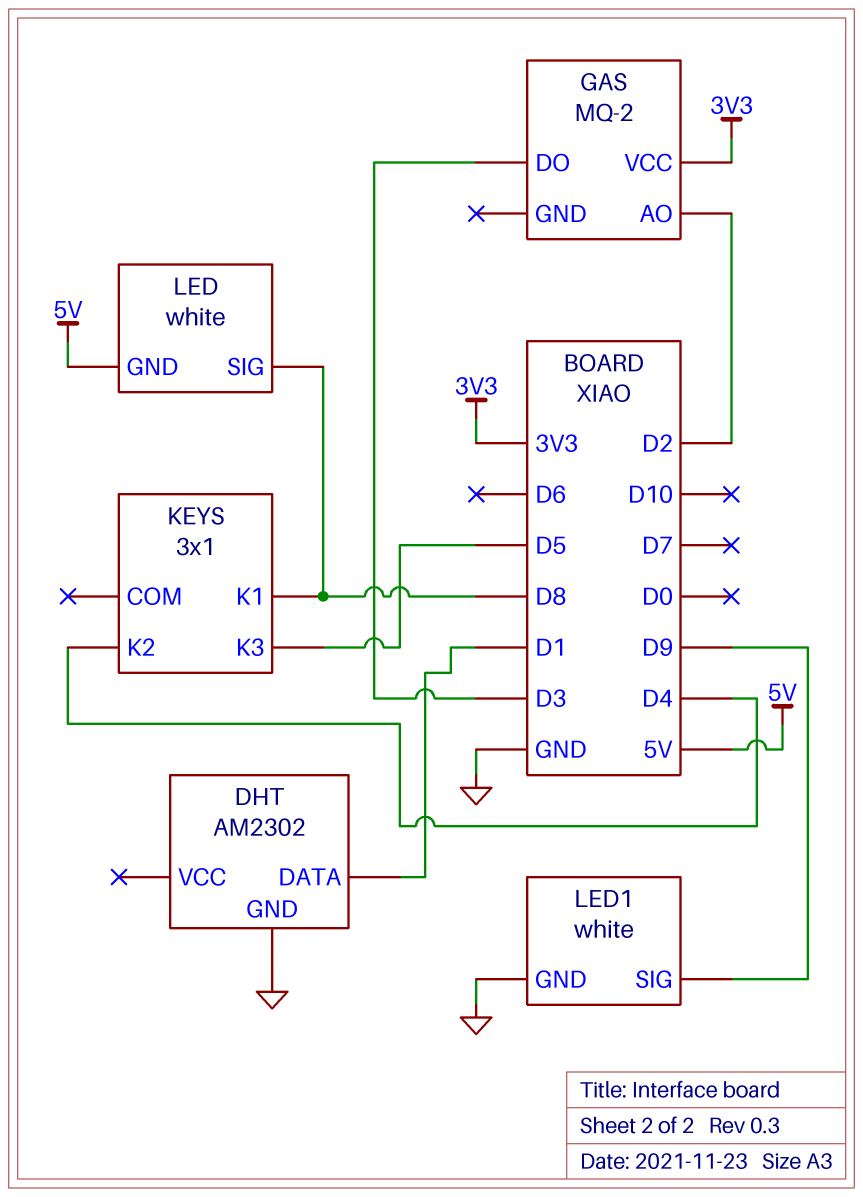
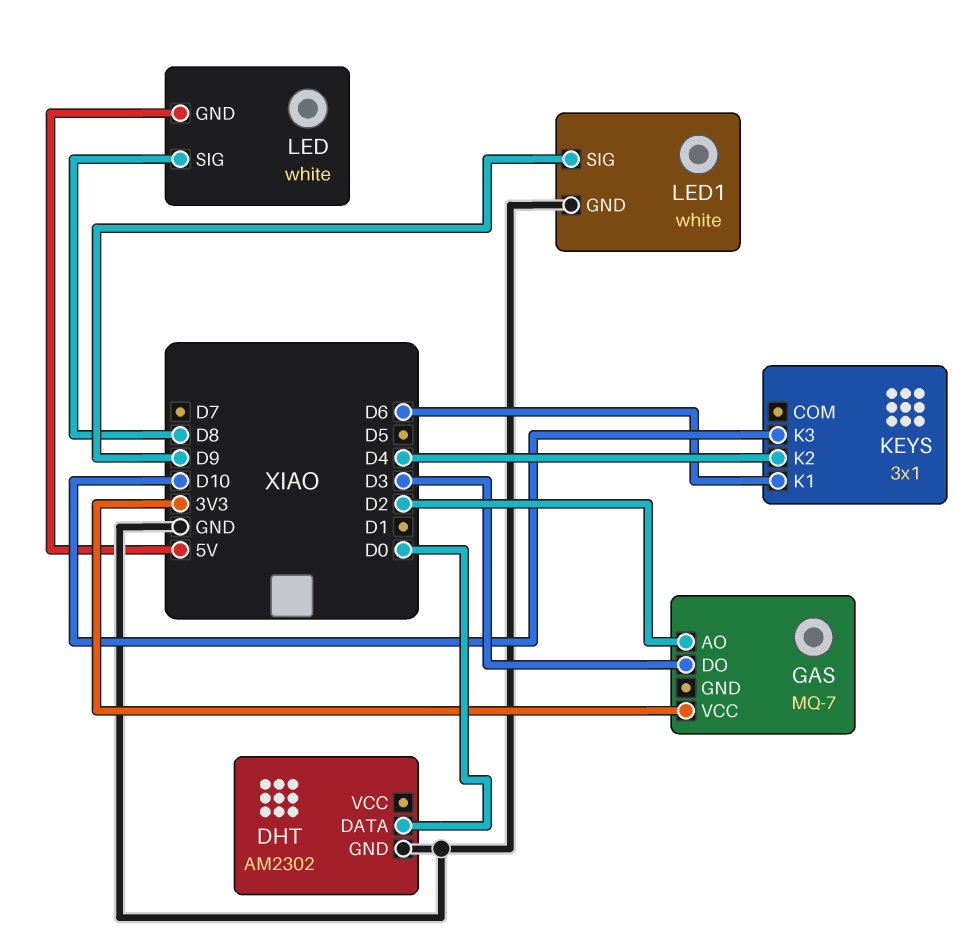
DHT pin DATA: D1 -> D0
GAS: MQ-2 -> MQ-7
KEYS pin K1: D8 -> D6
KEYS pin K3: D5 -> D10

